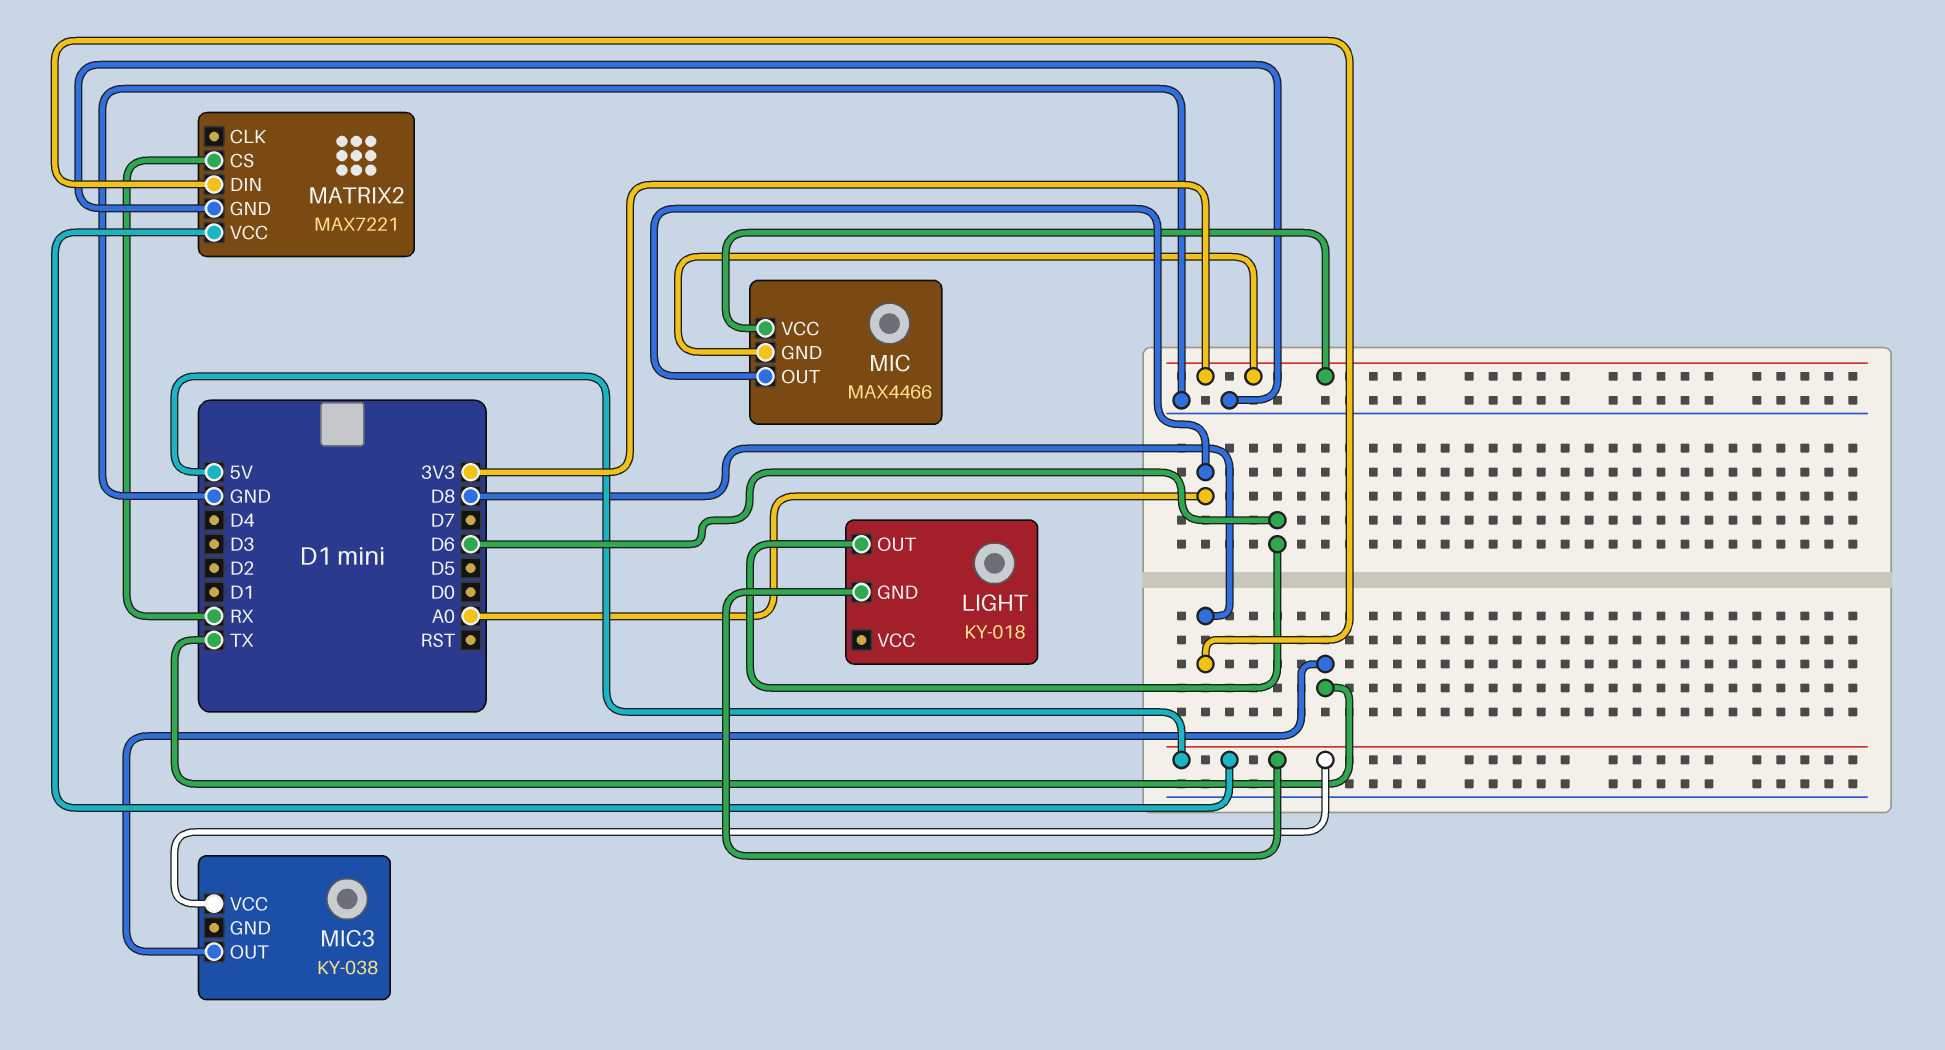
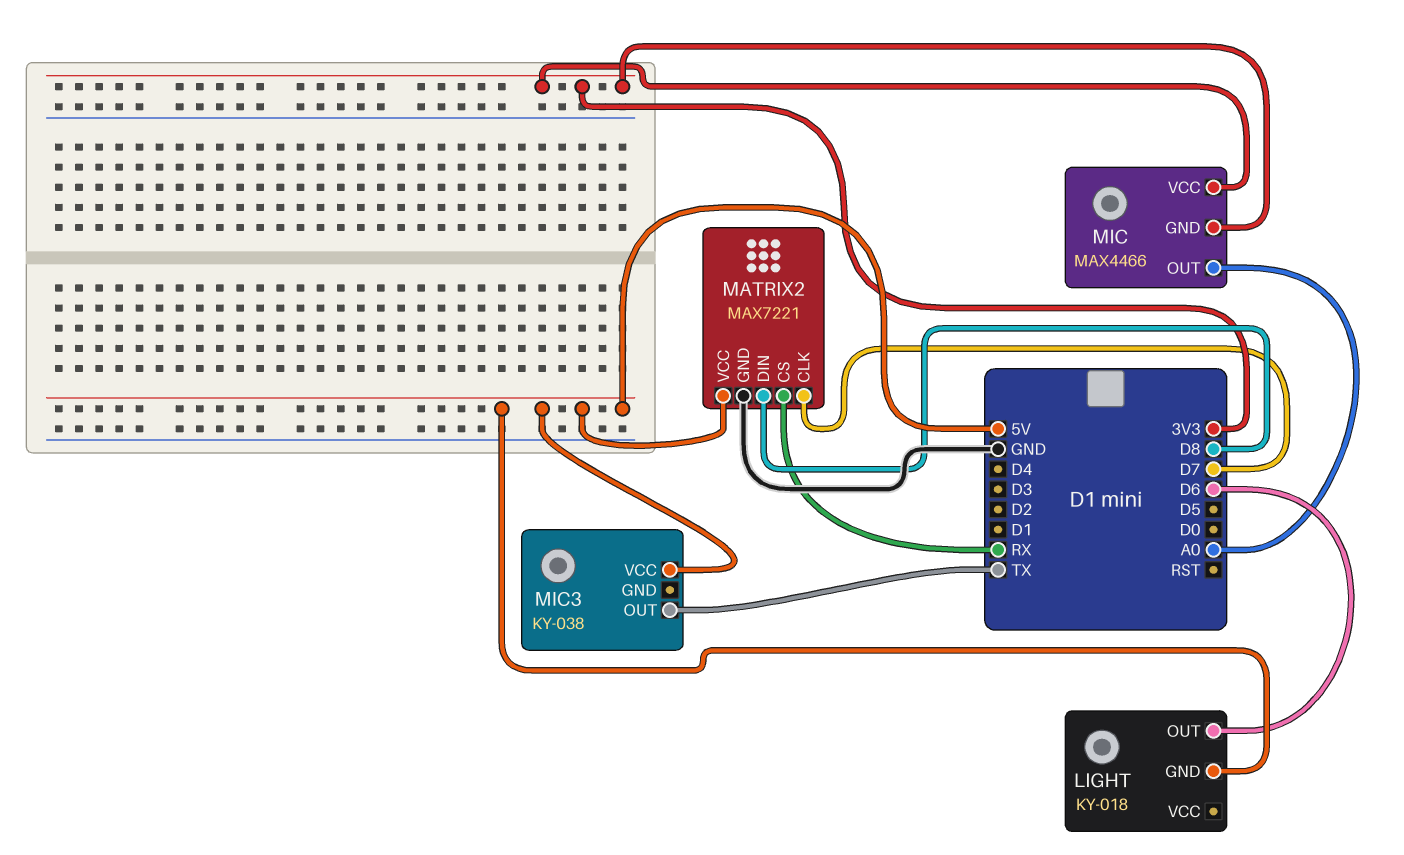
MATRIX2 pin CLK: none -> D7

